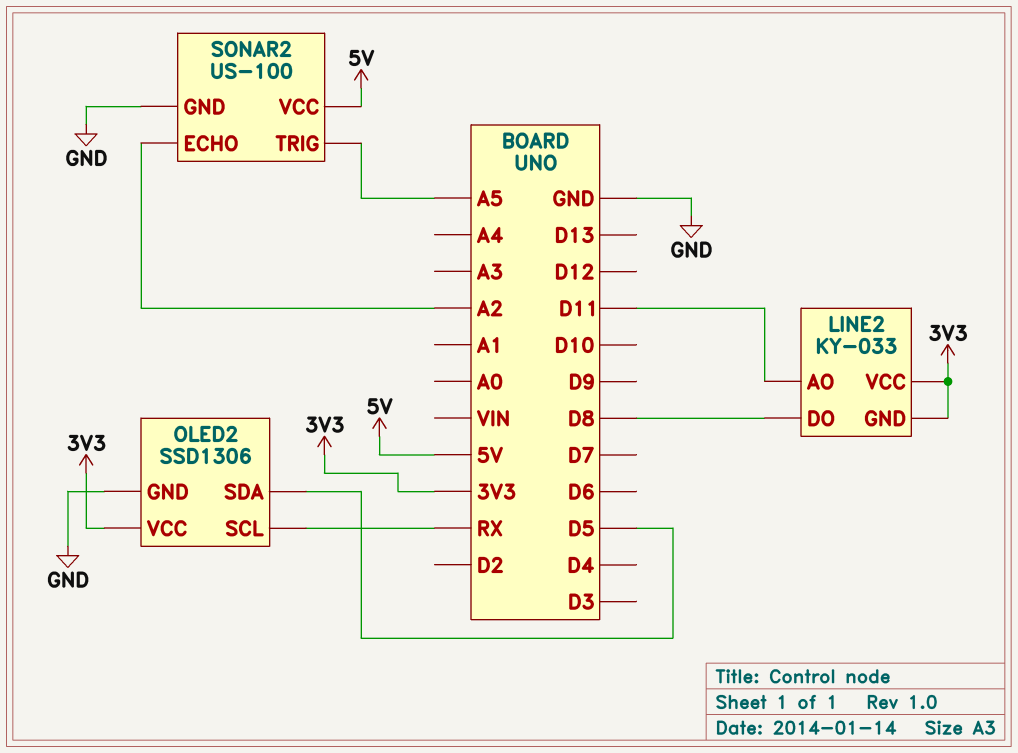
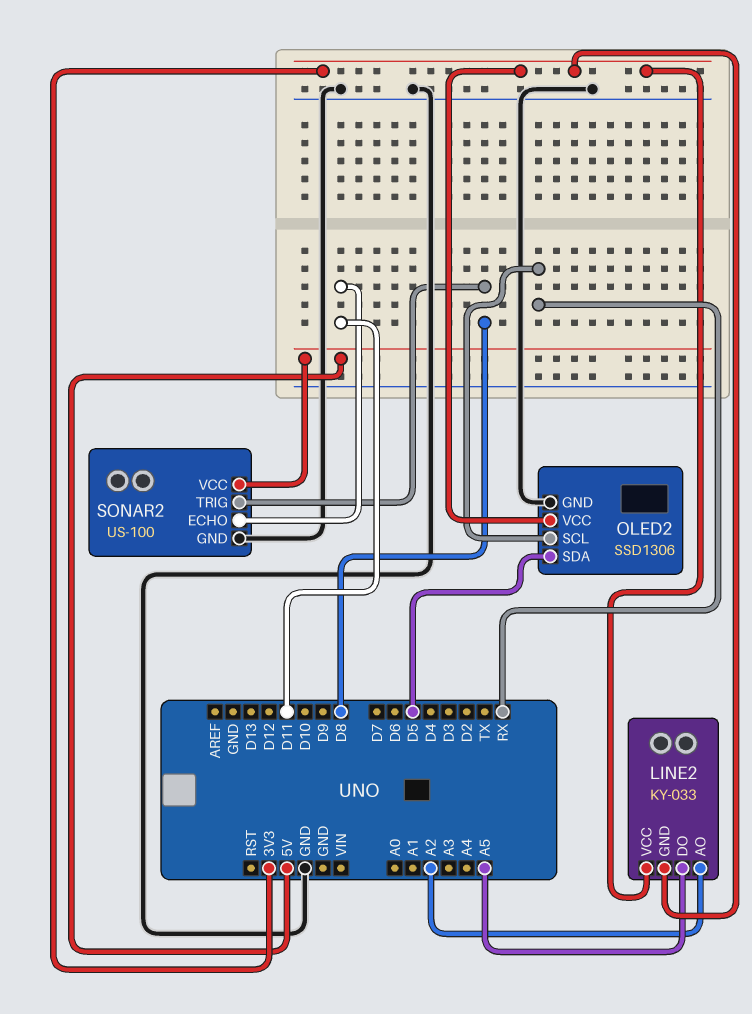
LINE2 pin AO: D11 -> A2
LINE2 pin DO: D8 -> A5
SONAR2 pin ECHO: A2 -> D11
SONAR2 pin TRIG: A5 -> D8

